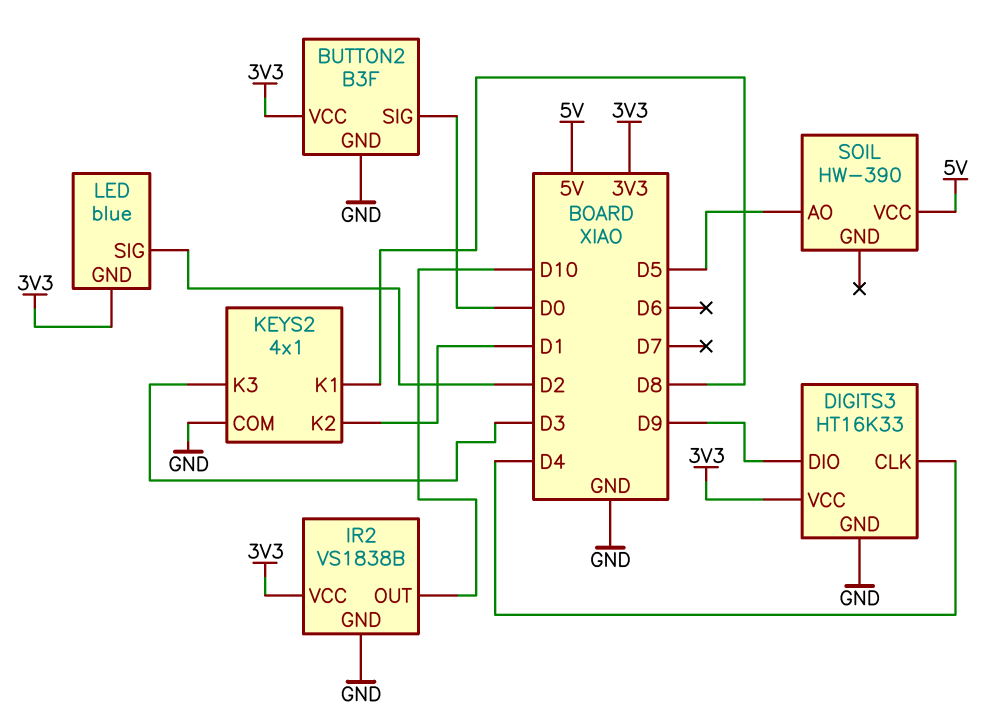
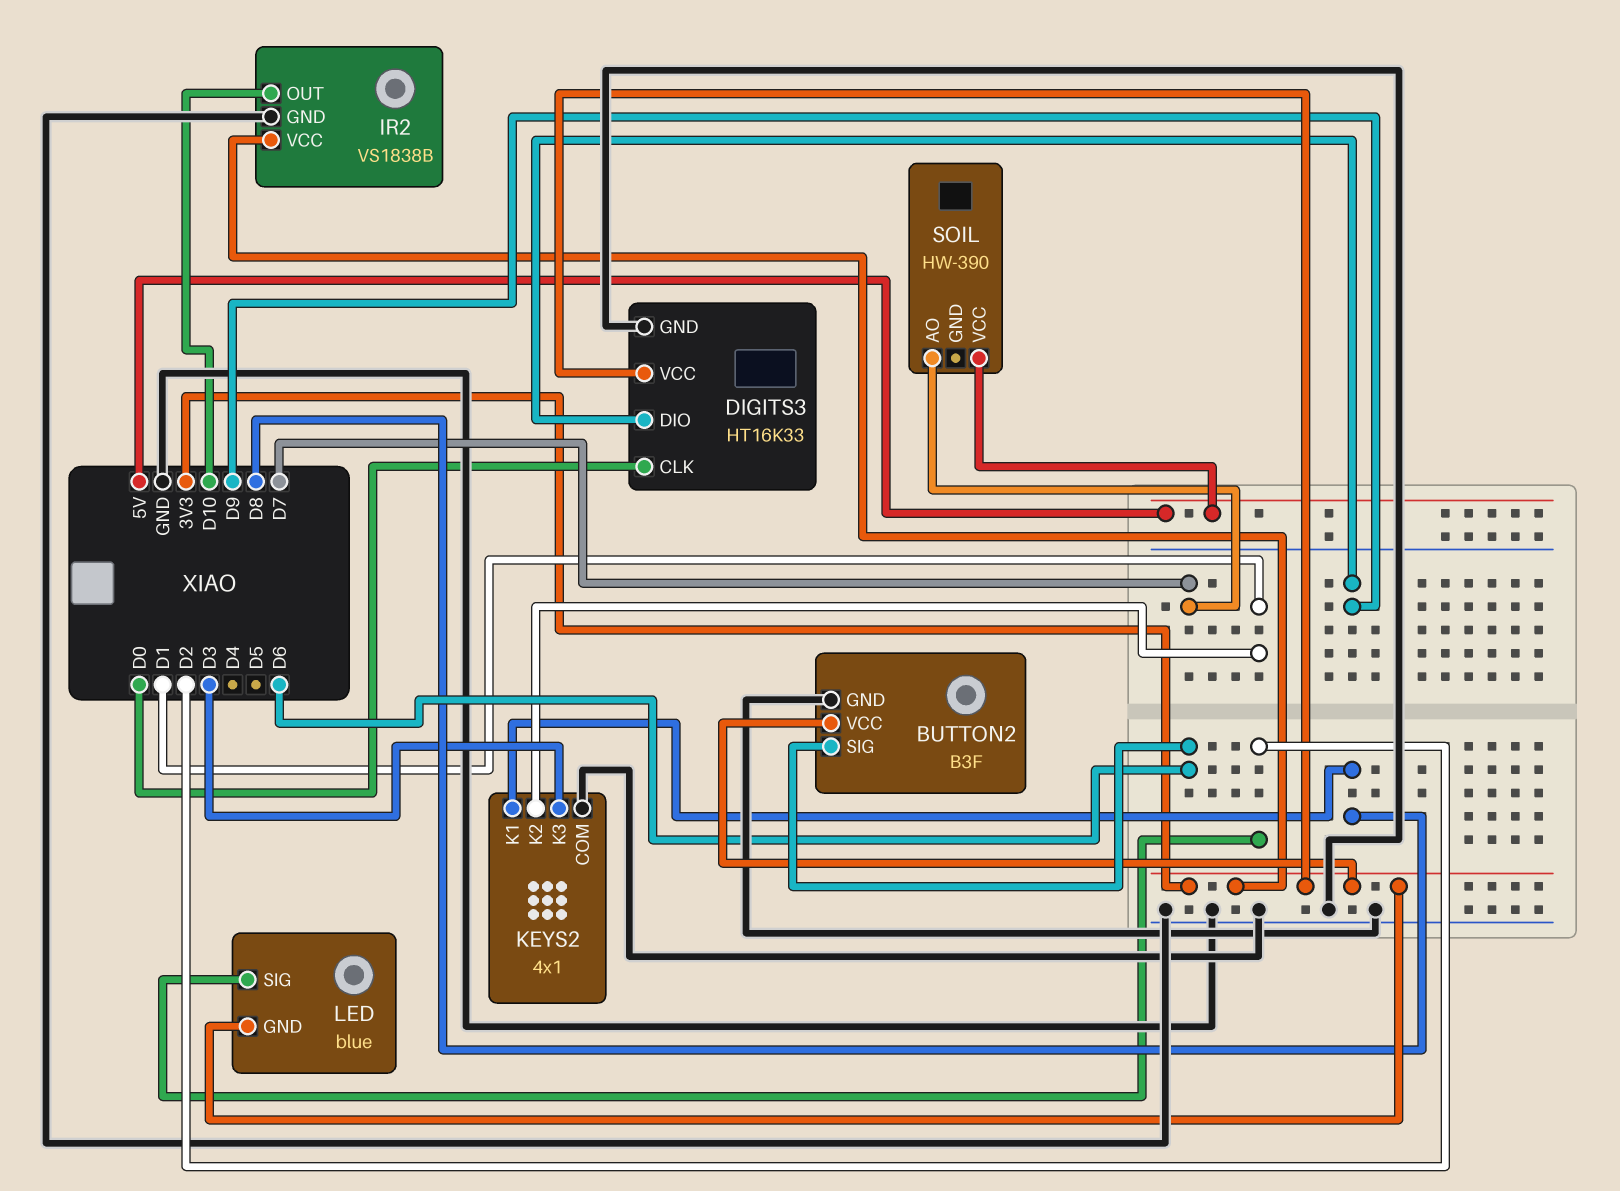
BUTTON2 pin SIG: D0 -> D6
DIGITS3 pin CLK: D4 -> D0
SOIL pin AO: D5 -> D7

